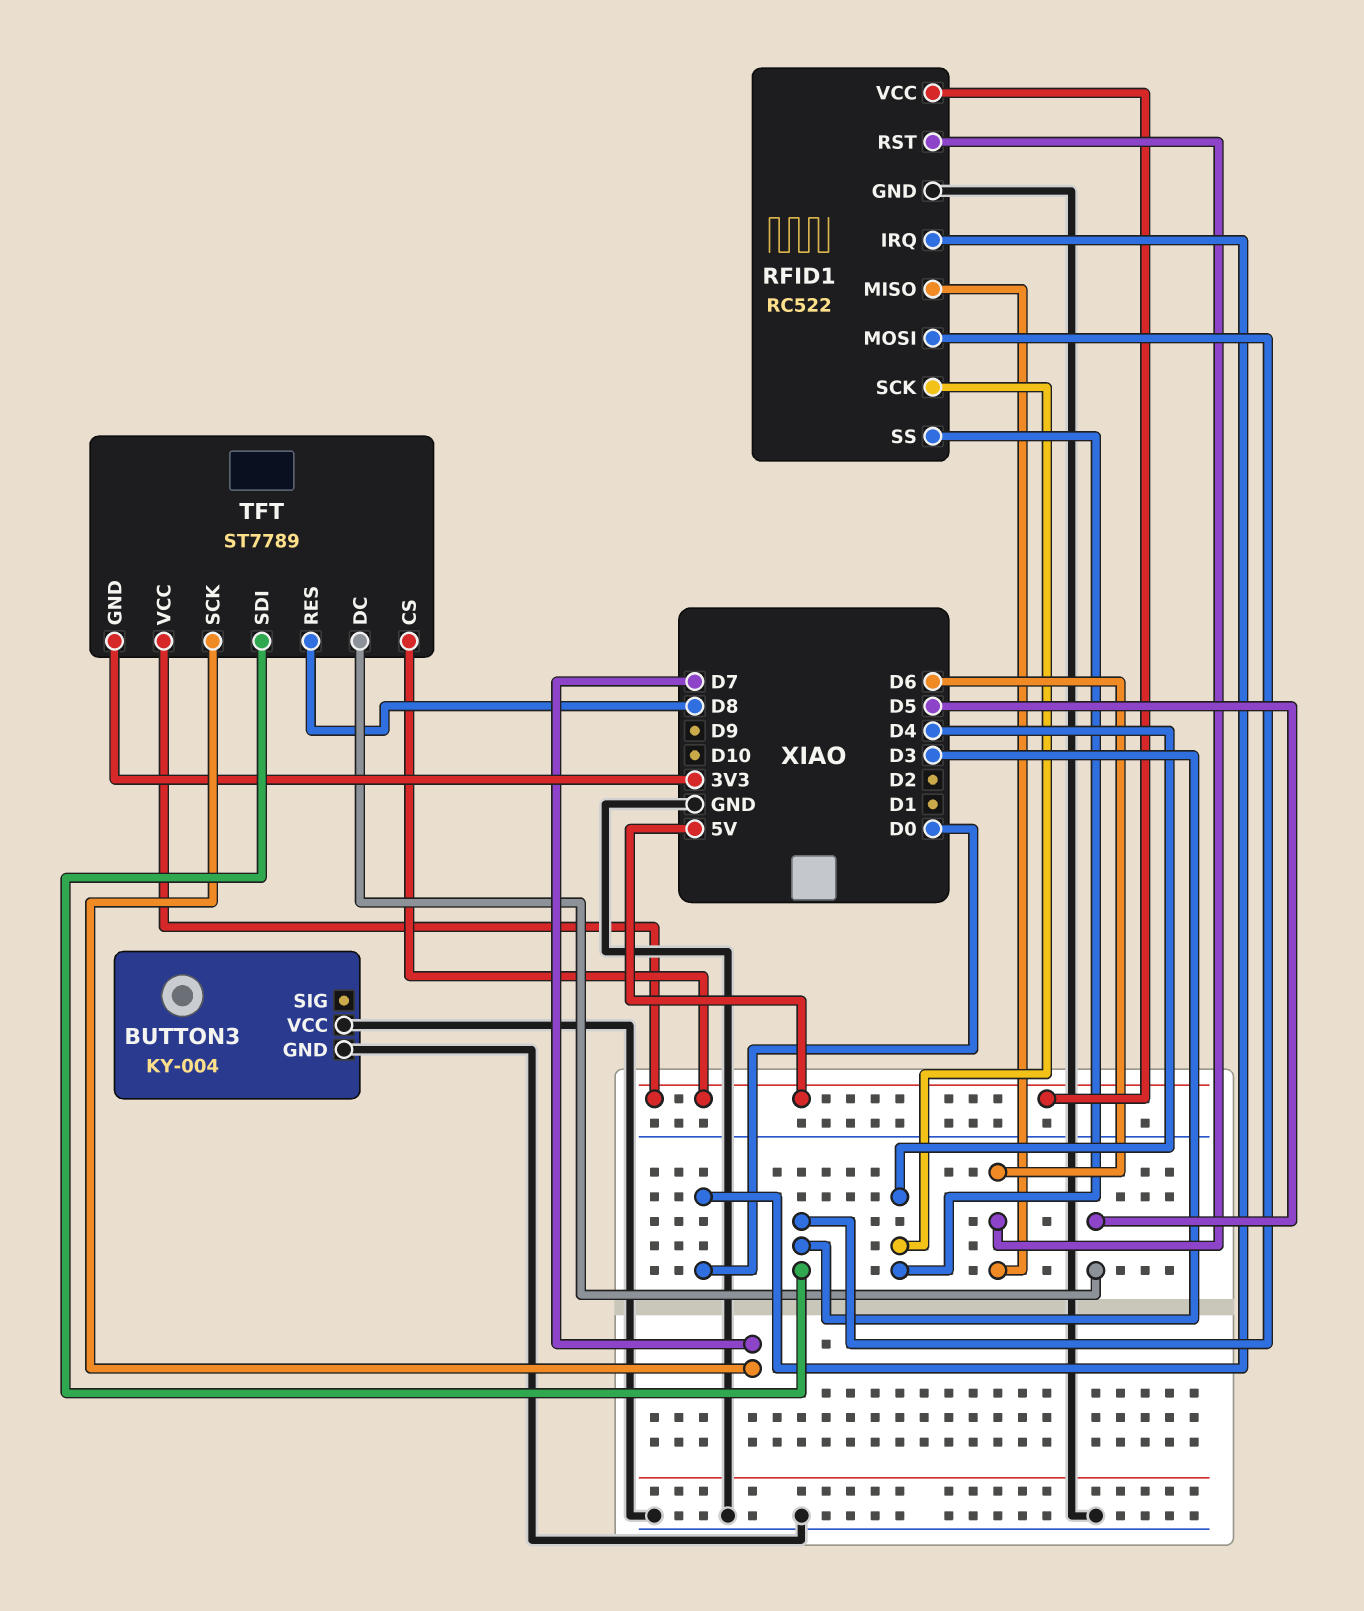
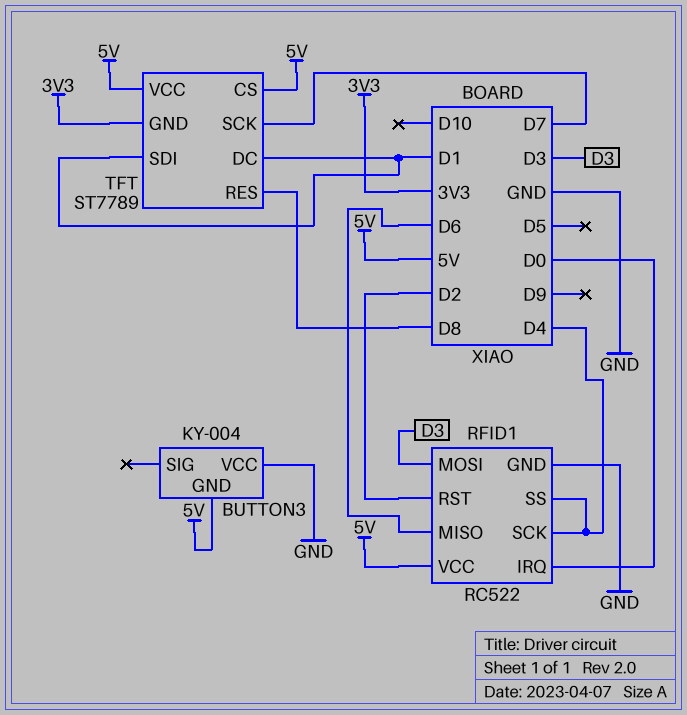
BUTTON3 pin GND: GND -> 5V
RFID1 pin RST: D6 -> D2
TFT pin DC: D5 -> D1
TFT pin SDI: D3 -> D1

